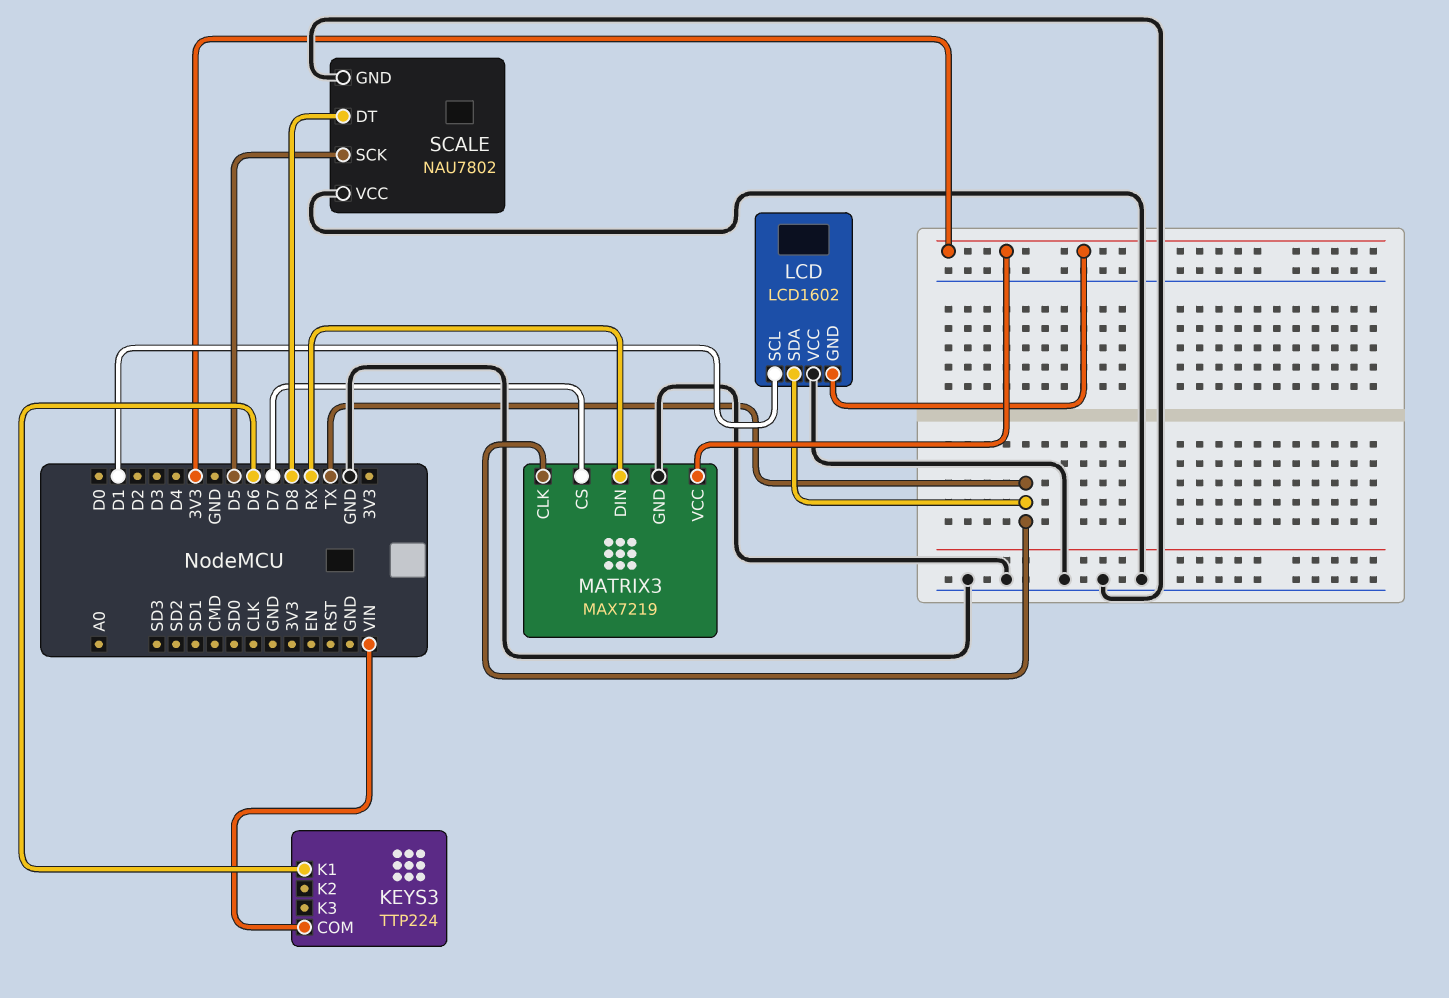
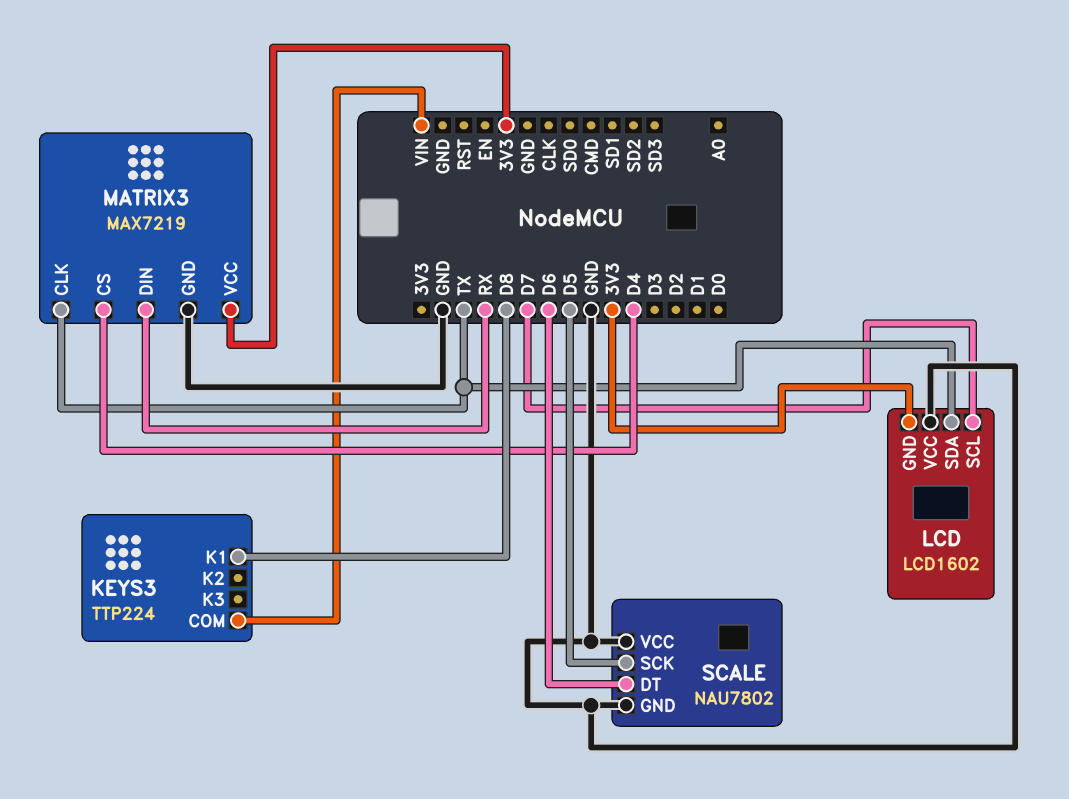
KEYS3 pin K1: D6 -> D8
LCD pin SCL: D1 -> D7
MATRIX3 pin CS: D7 -> D4
SCALE pin DT: D8 -> D6

